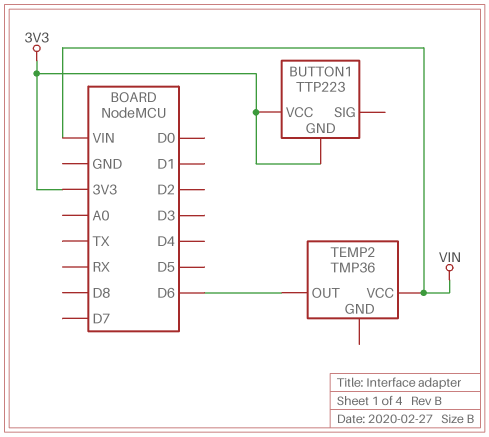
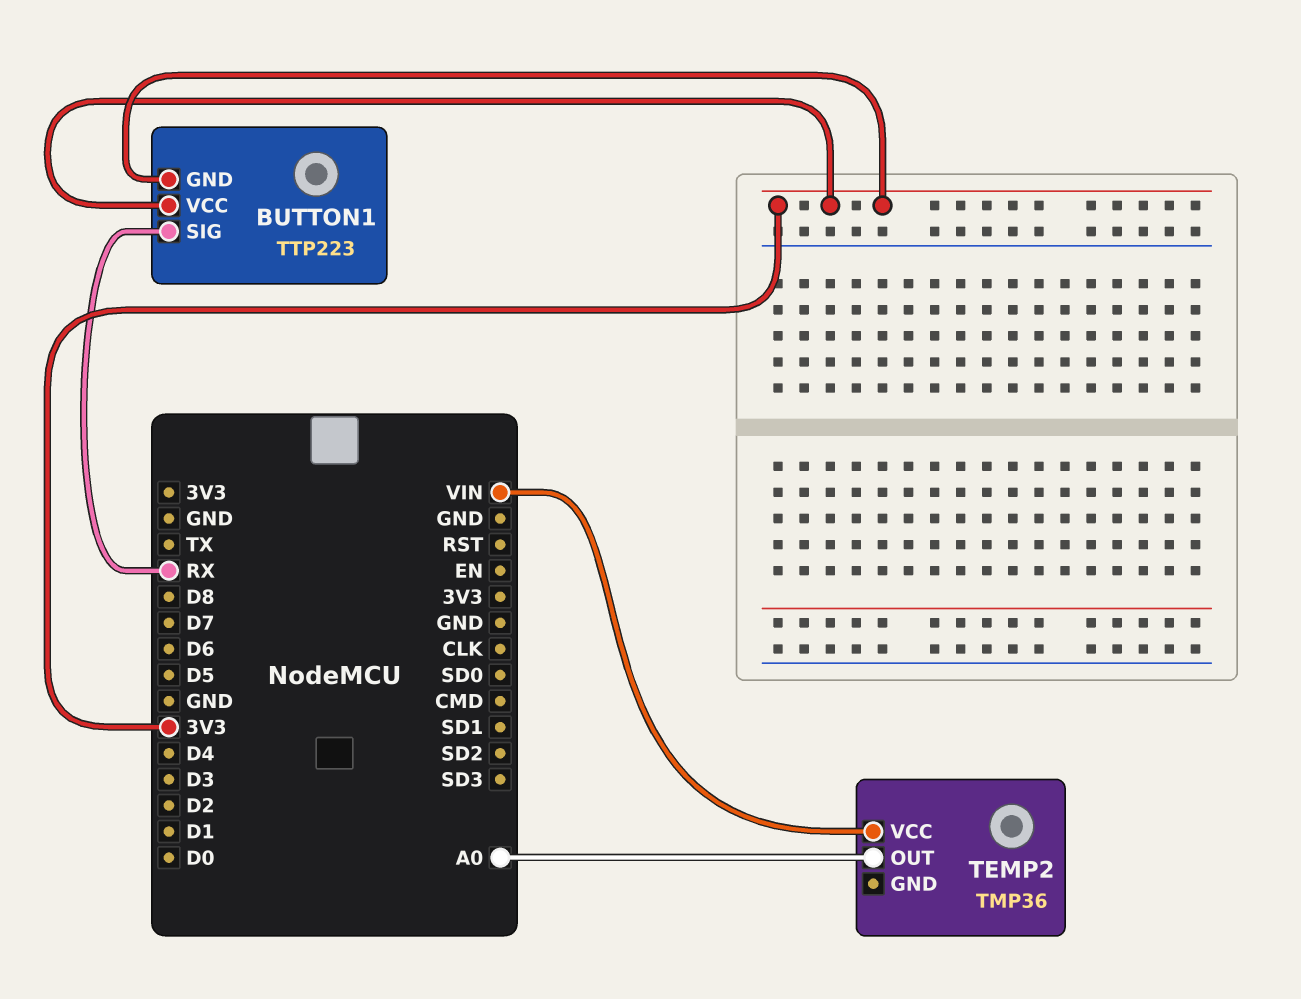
BUTTON1 pin SIG: none -> RX
TEMP2 pin OUT: D6 -> A0

